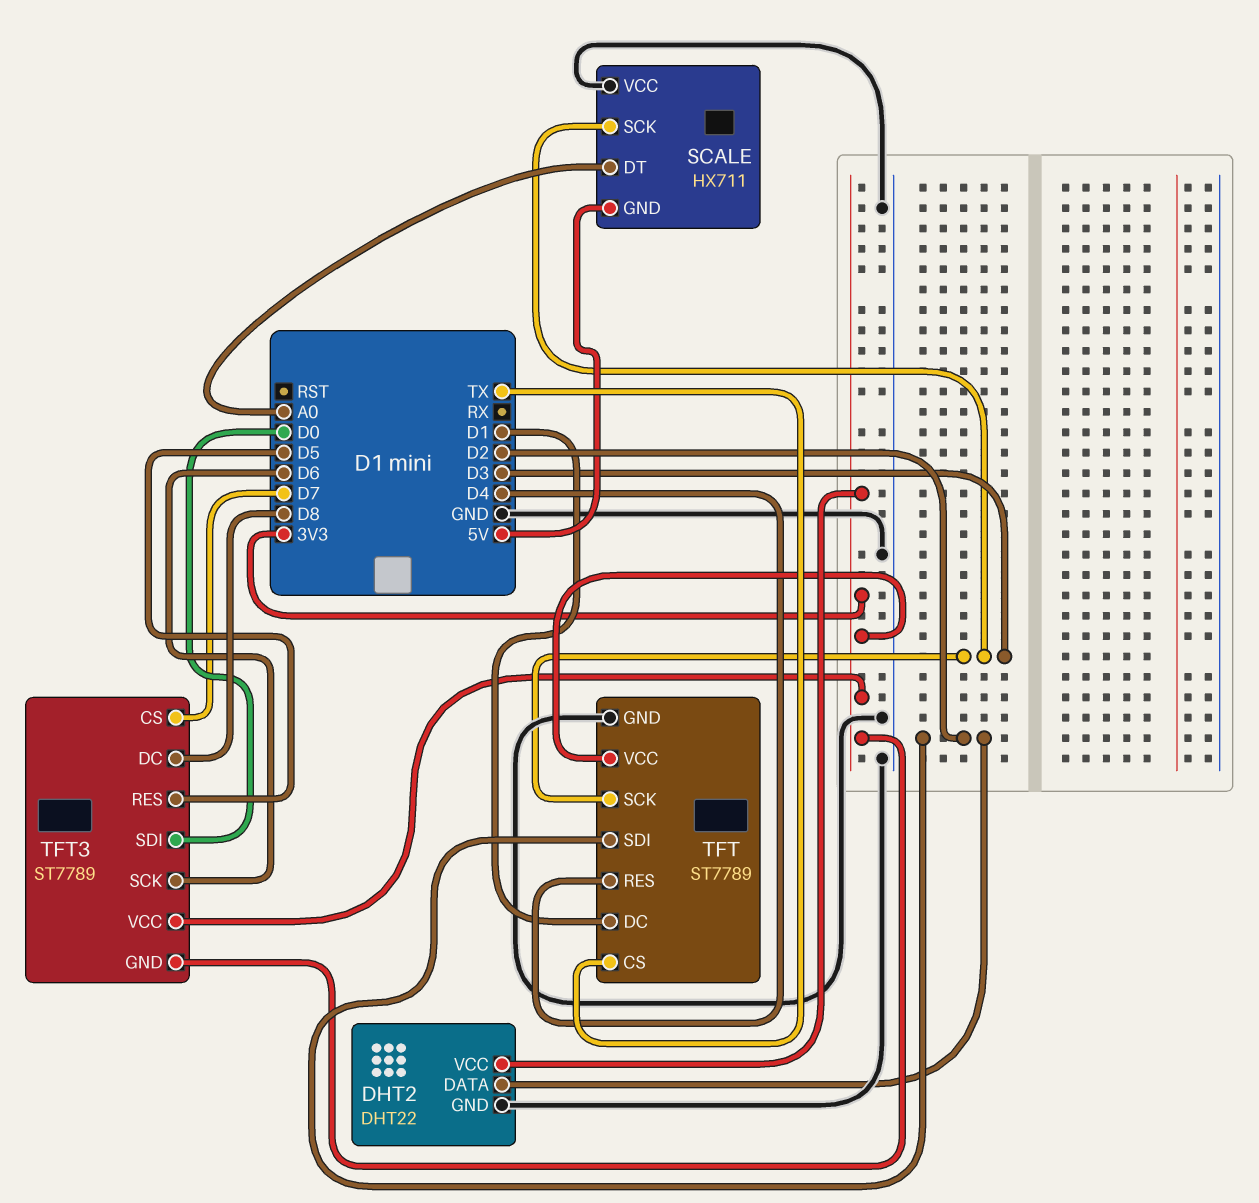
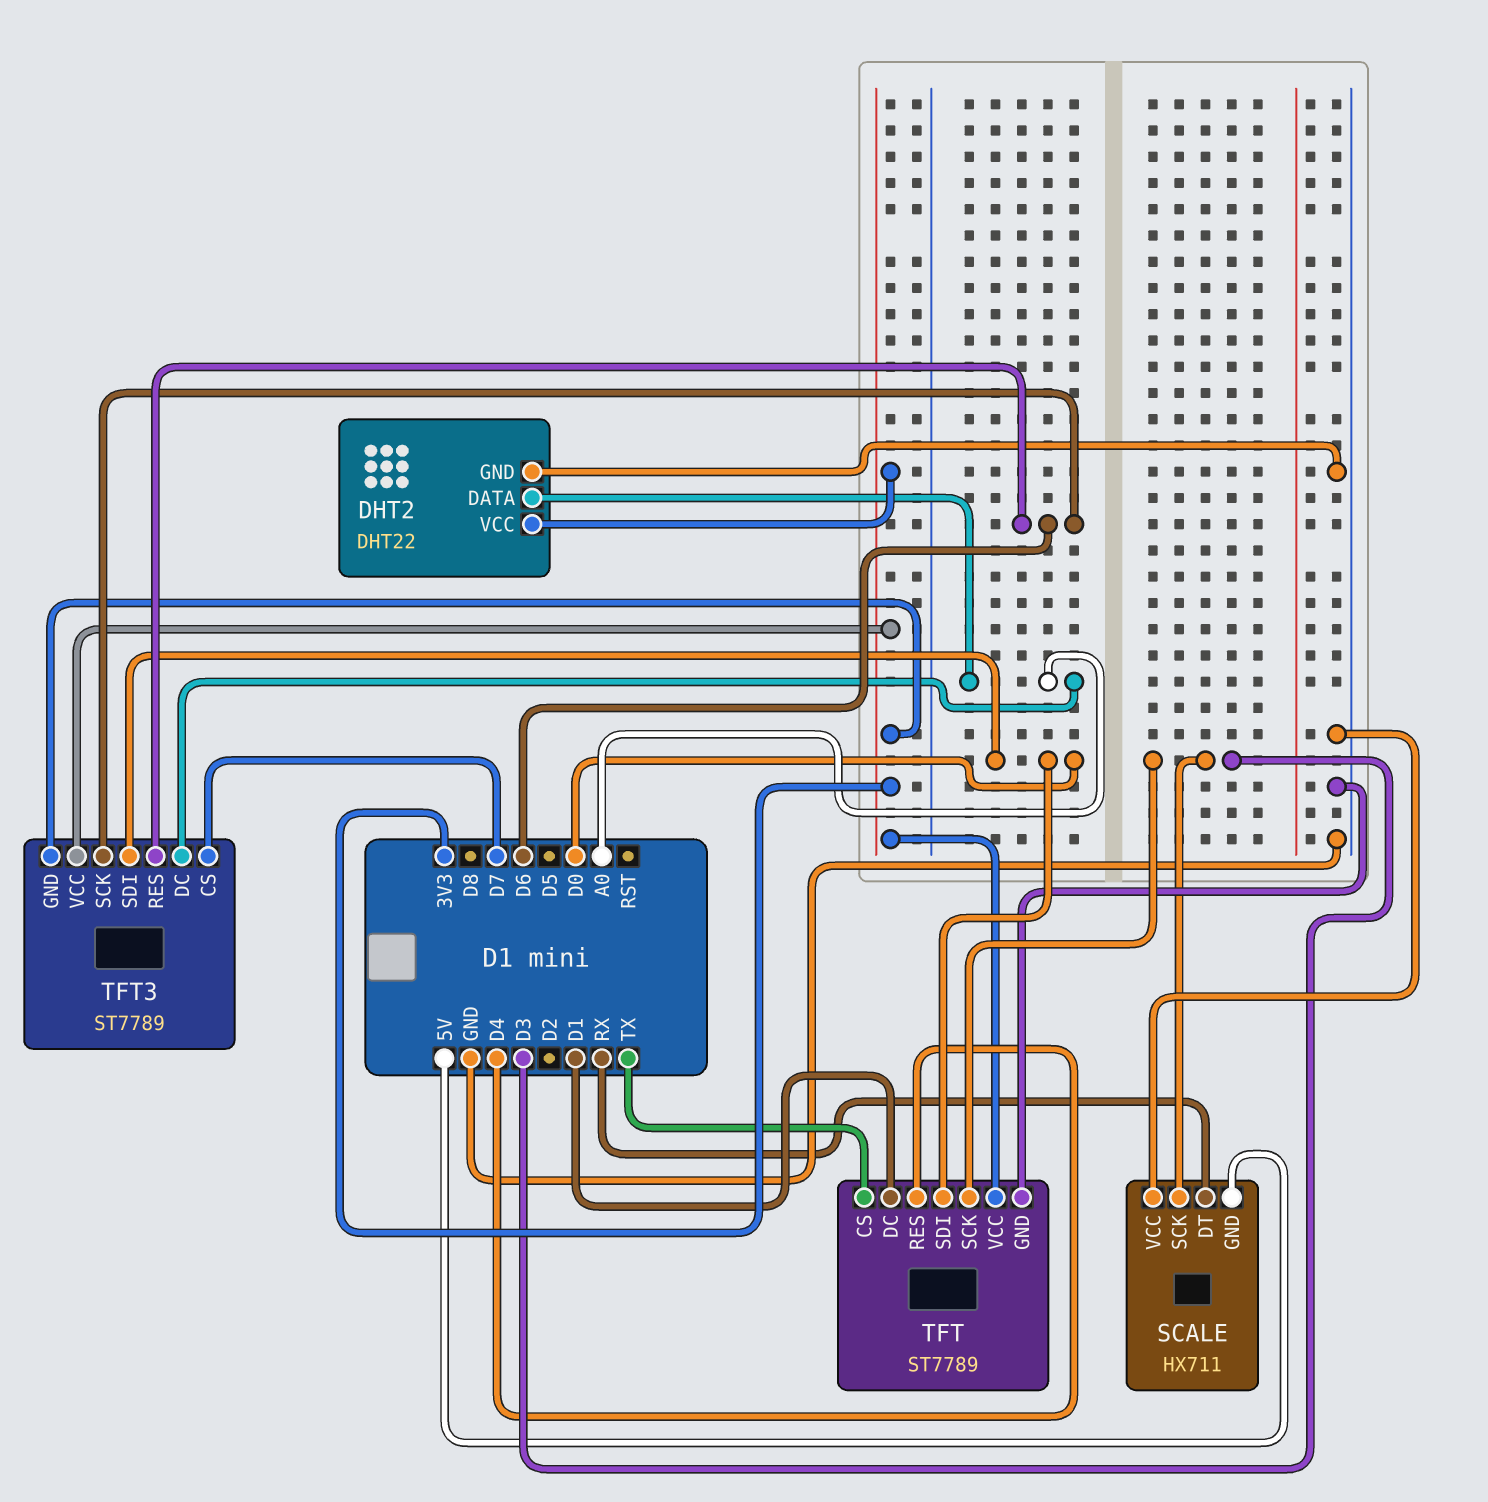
DHT2 pin DATA: D2 -> A0
SCALE pin DT: A0 -> RX
TFT pin SDI: D2 -> D0
TFT3 pin DC: D8 -> A0
TFT3 pin RES: D5 -> D6

